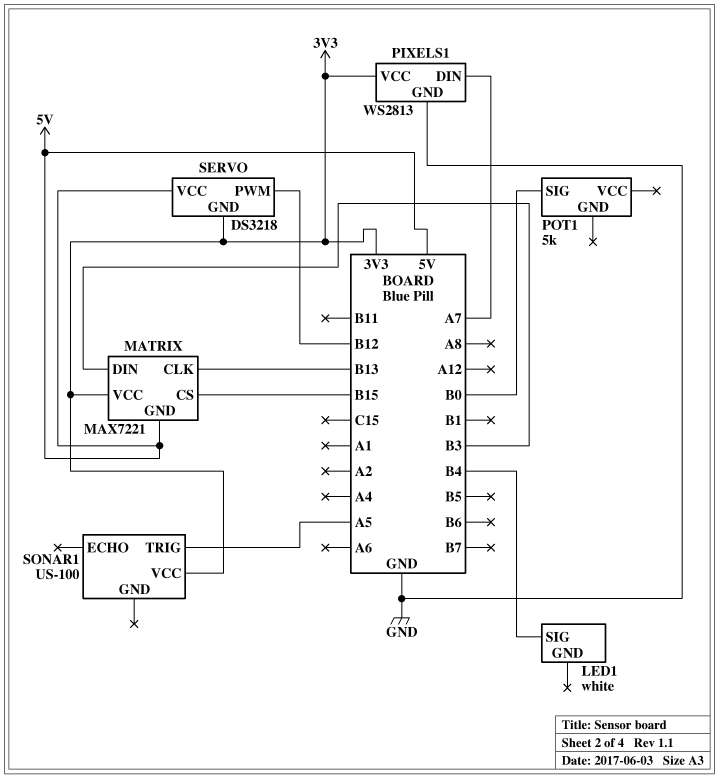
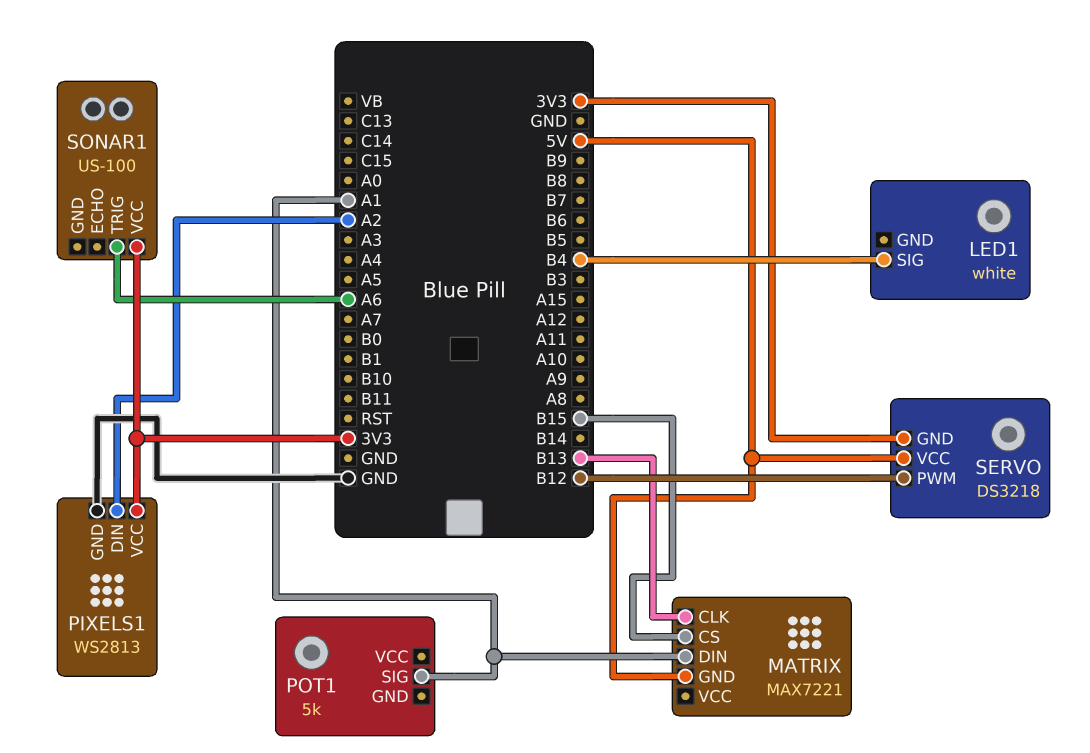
MATRIX pin DIN: B3 -> A1
MATRIX pin VCC: 3V3 -> none
PIXELS1 pin DIN: A7 -> A2
POT1 pin SIG: B0 -> A1
SONAR1 pin TRIG: A5 -> A6

